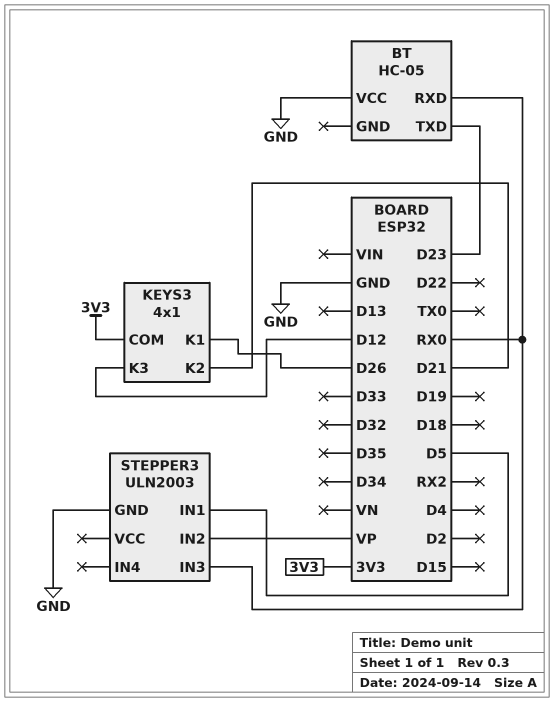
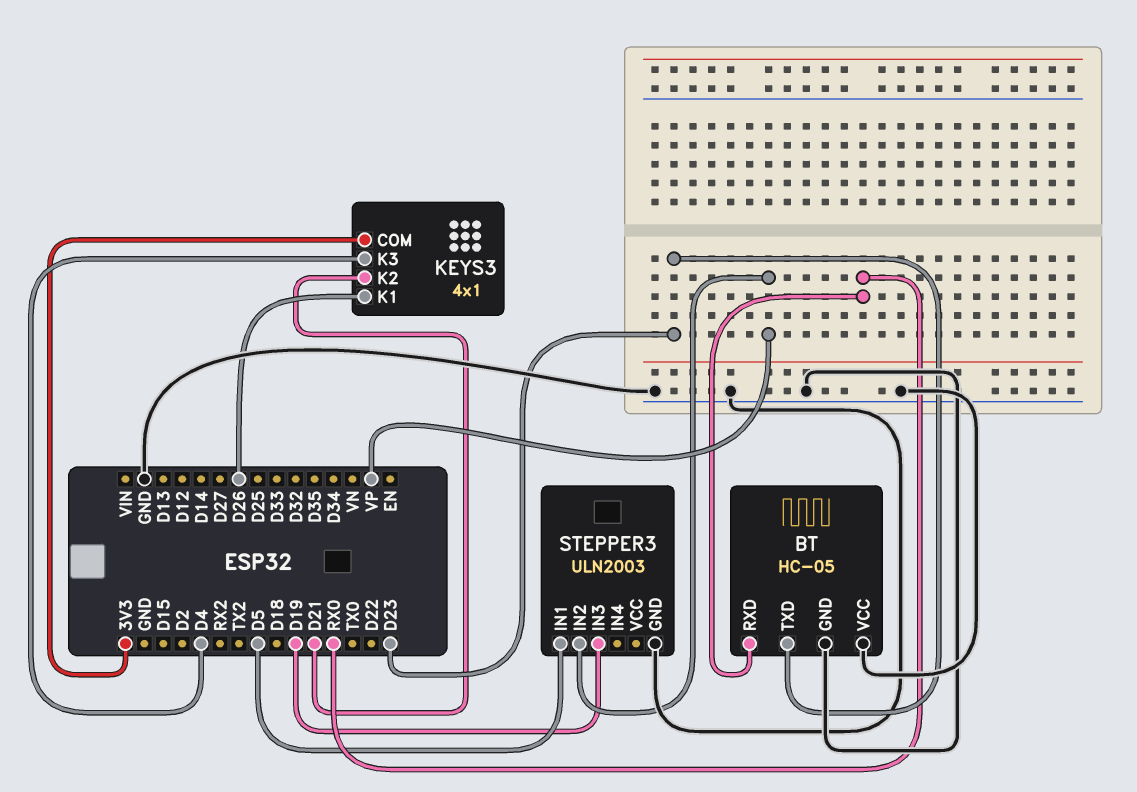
BT pin GND: none -> GND
KEYS3 pin K3: D12 -> D4
STEPPER3 pin IN3: RX0 -> D19

